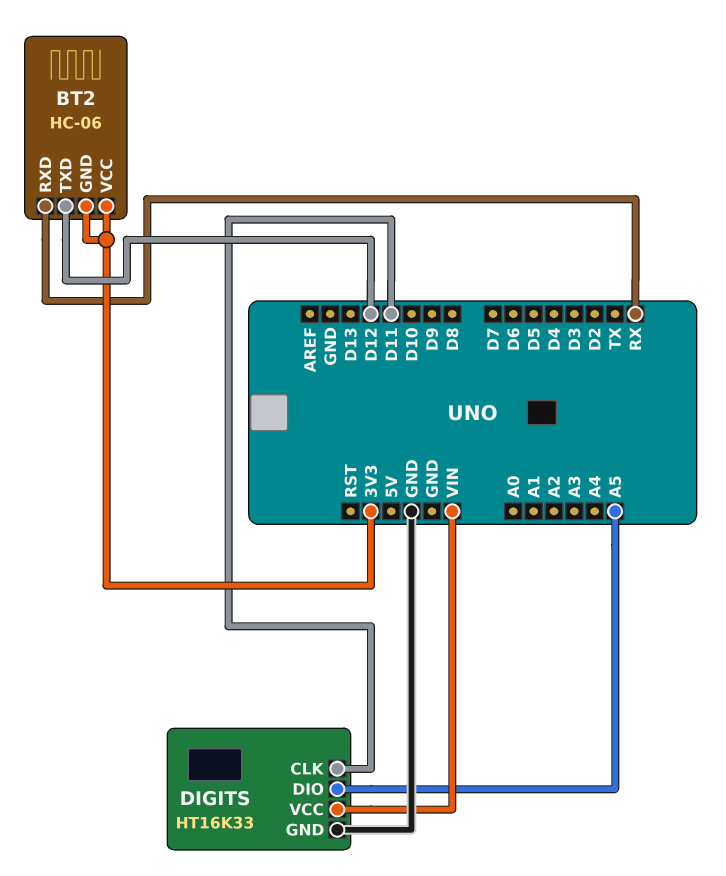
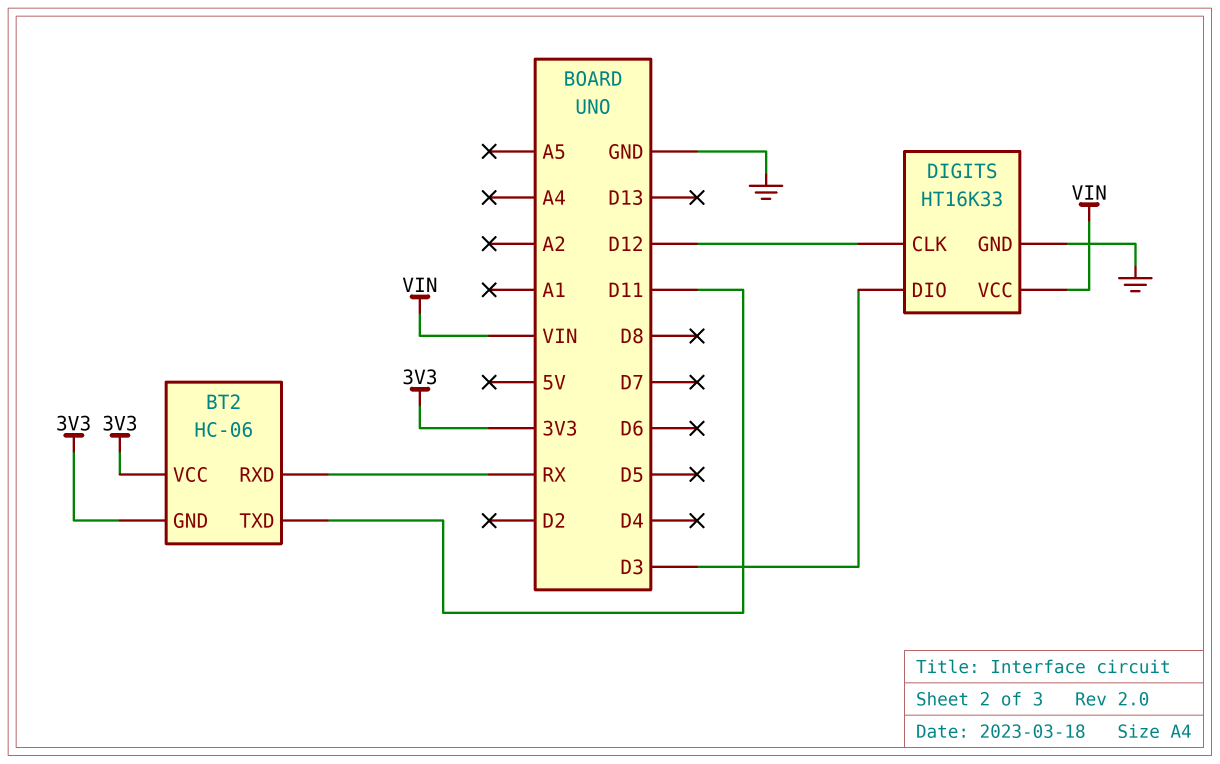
BT2 pin TXD: D12 -> D11
DIGITS pin CLK: D11 -> D12
DIGITS pin DIO: A5 -> D3

